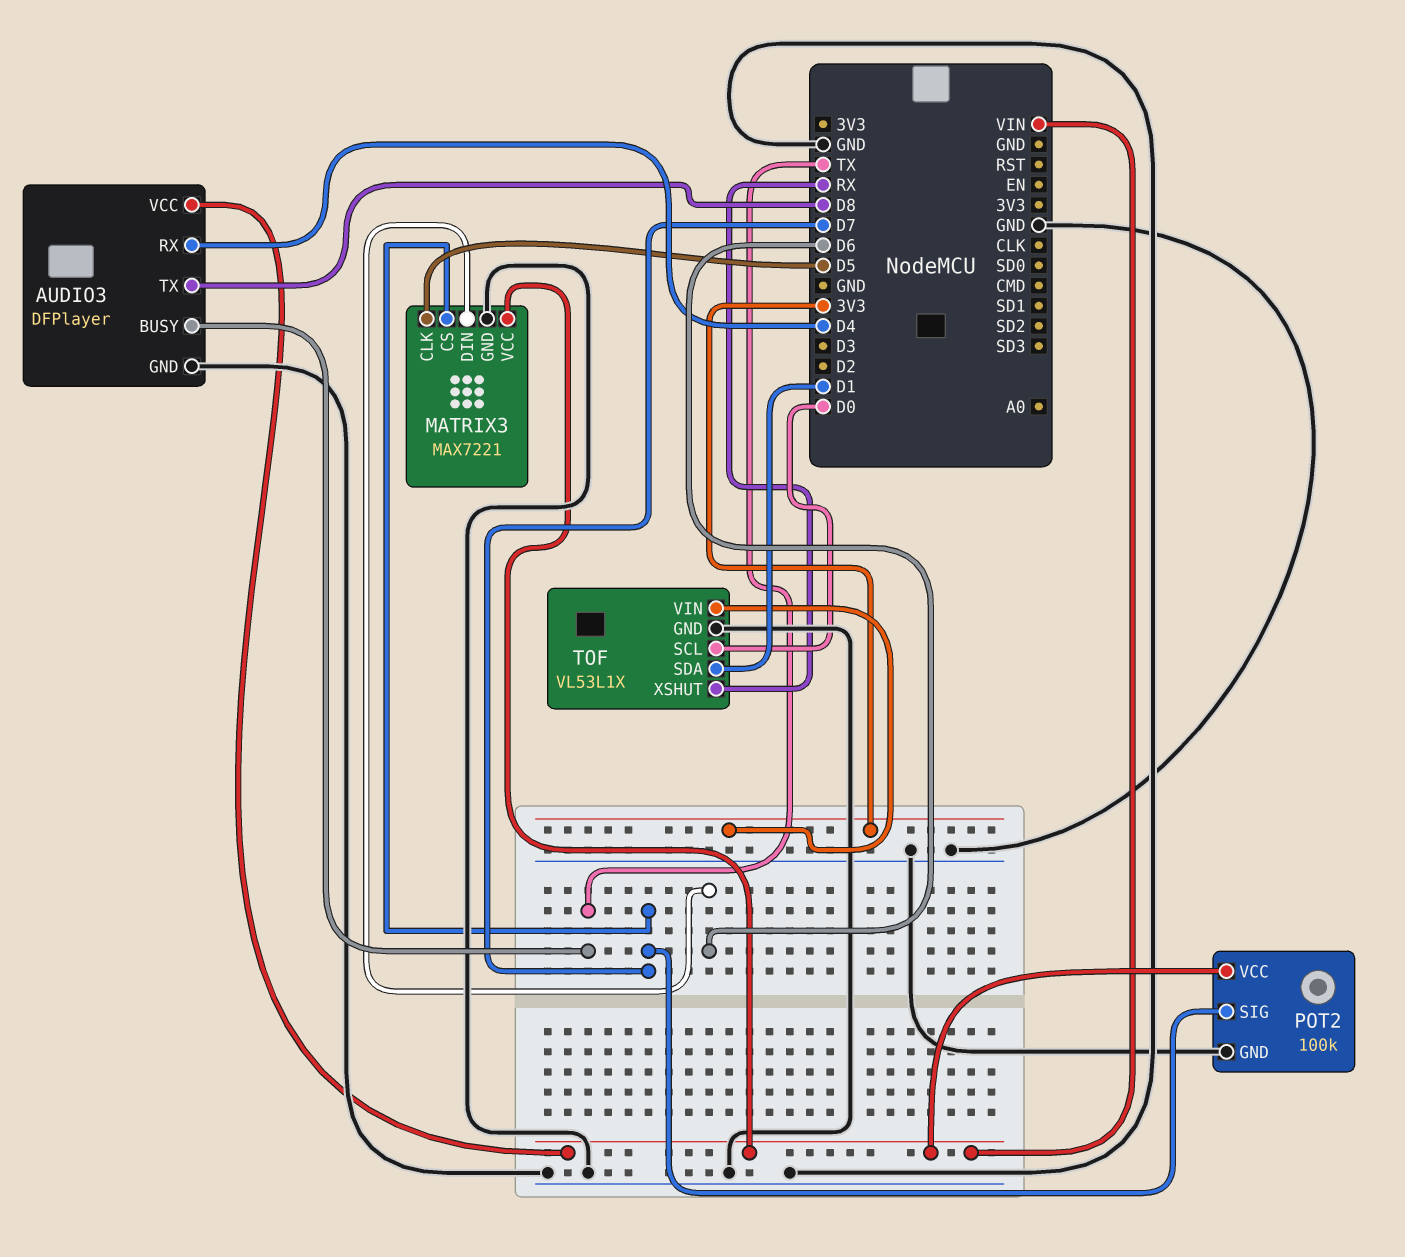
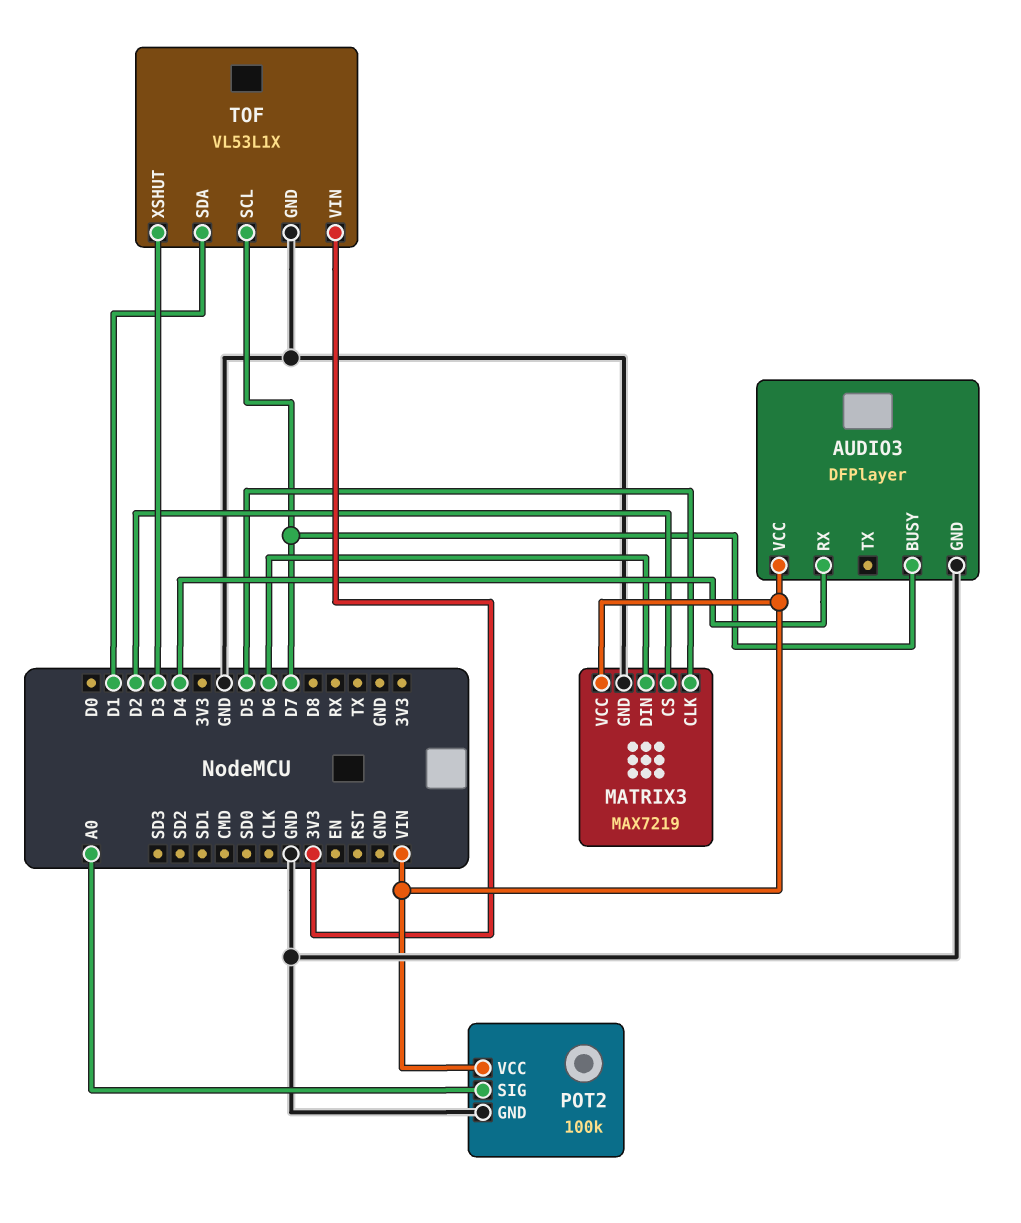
AUDIO3 pin BUSY: TX -> D7
AUDIO3 pin TX: D8 -> none
MATRIX3: MAX7221 -> MAX7219
MATRIX3 pin CS: D7 -> D2
POT2 pin SIG: D7 -> A0
TOF pin SCL: D0 -> D7
TOF pin XSHUT: RX -> D3

